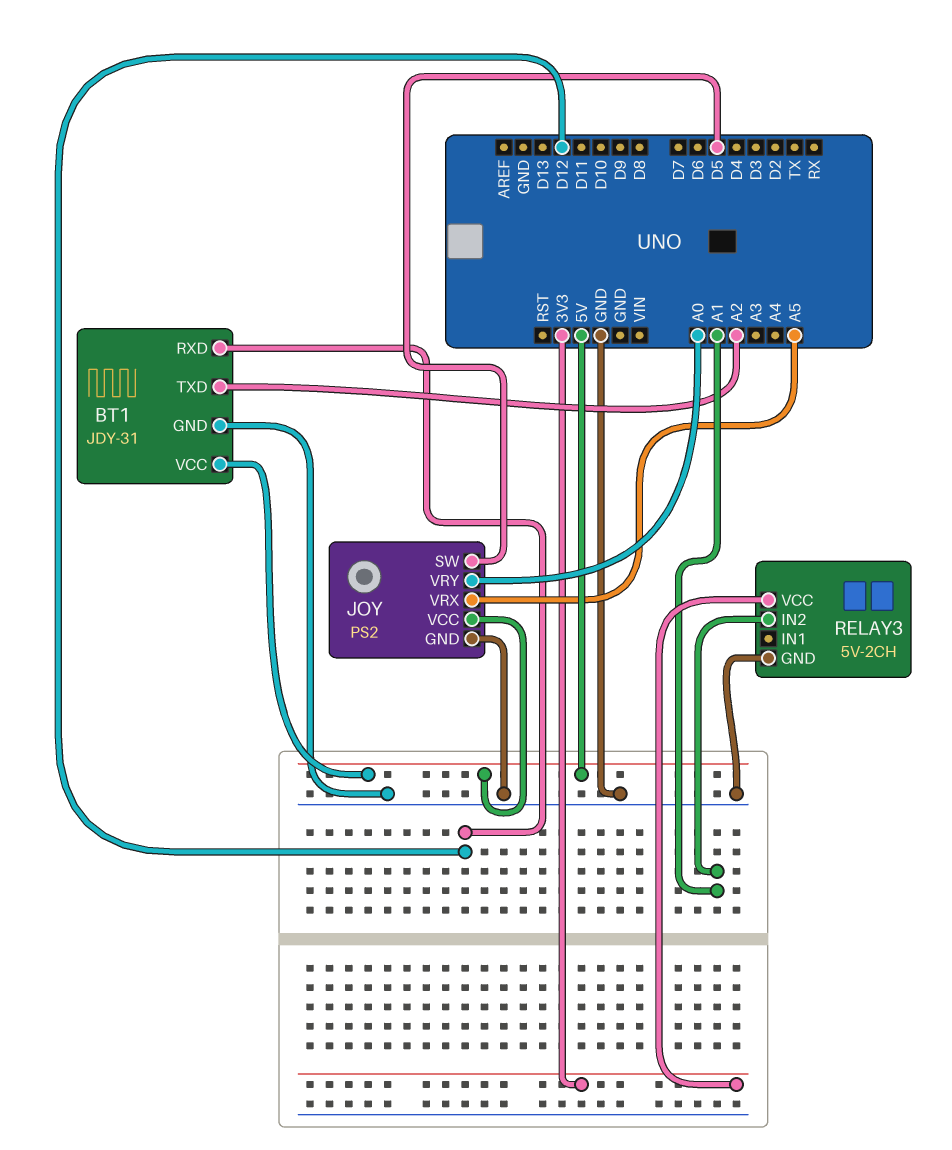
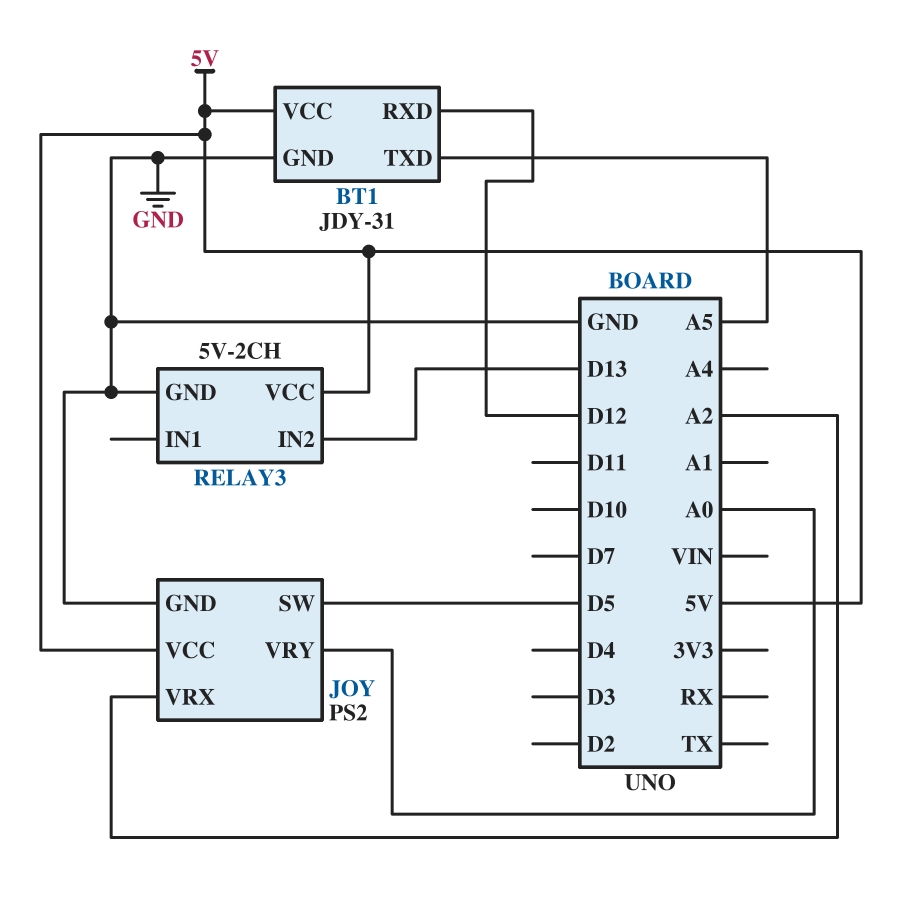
BT1 pin TXD: A2 -> A5
JOY pin VRX: A5 -> A2
RELAY3 pin IN2: A1 -> D13
RELAY3 pin VCC: 3V3 -> 5V

